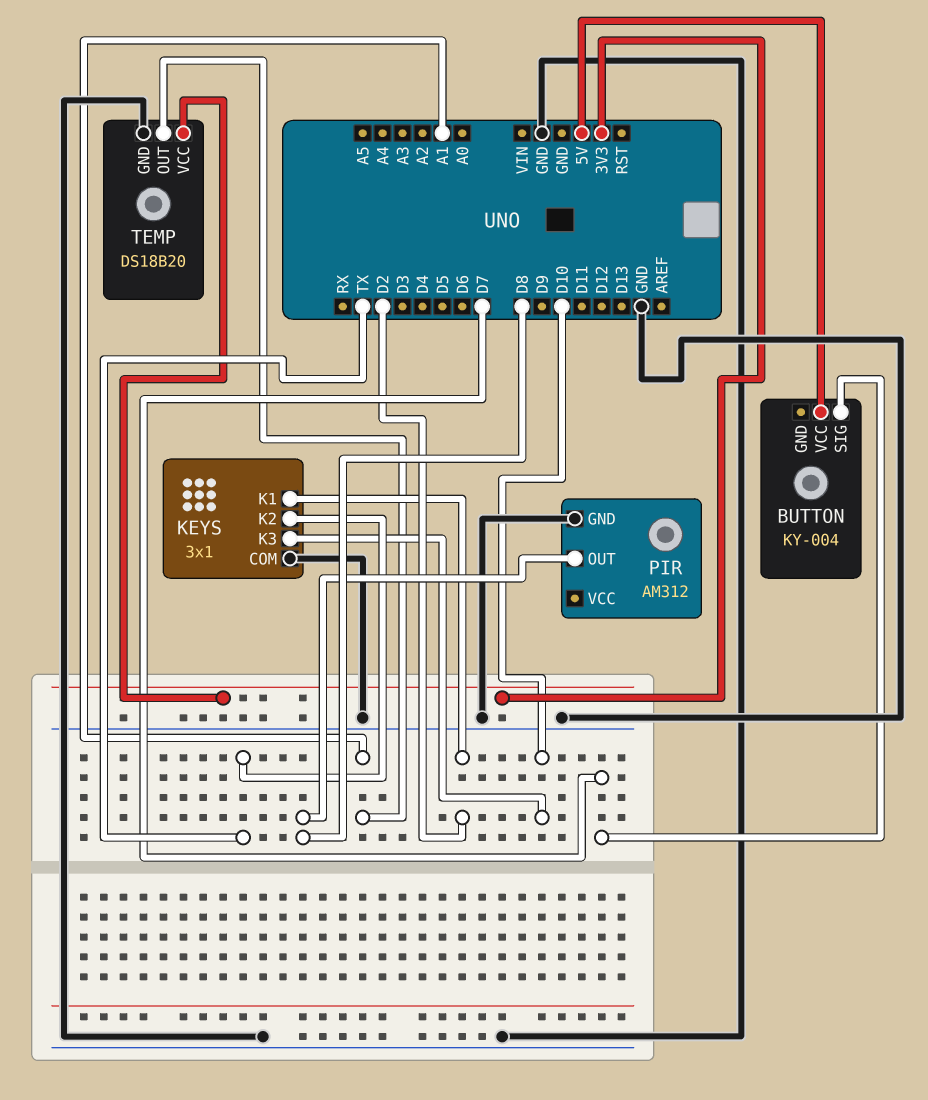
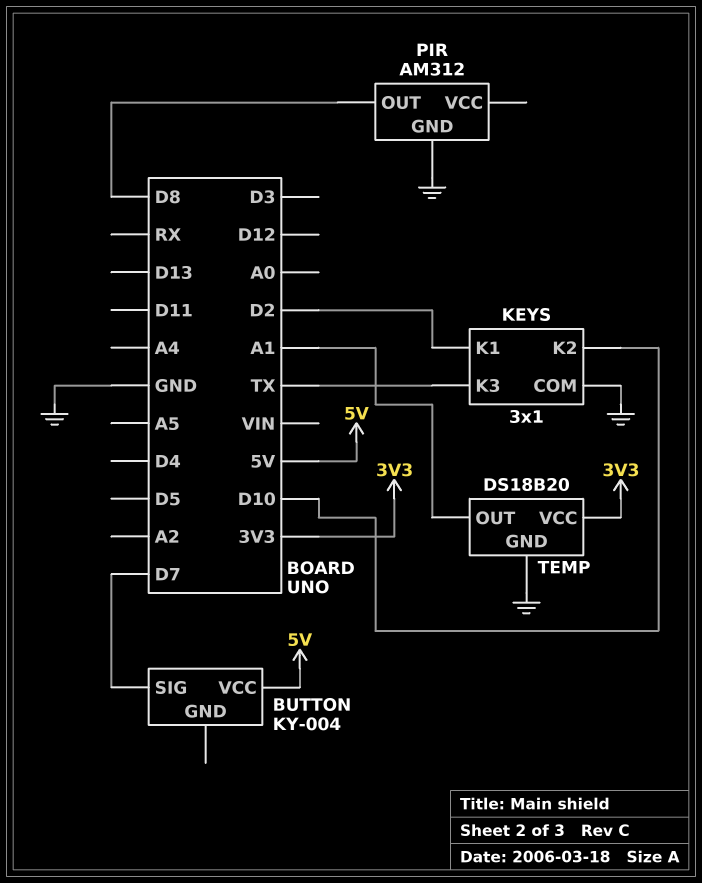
KEYS pin K2: TX -> D10
KEYS pin K3: D10 -> TX

